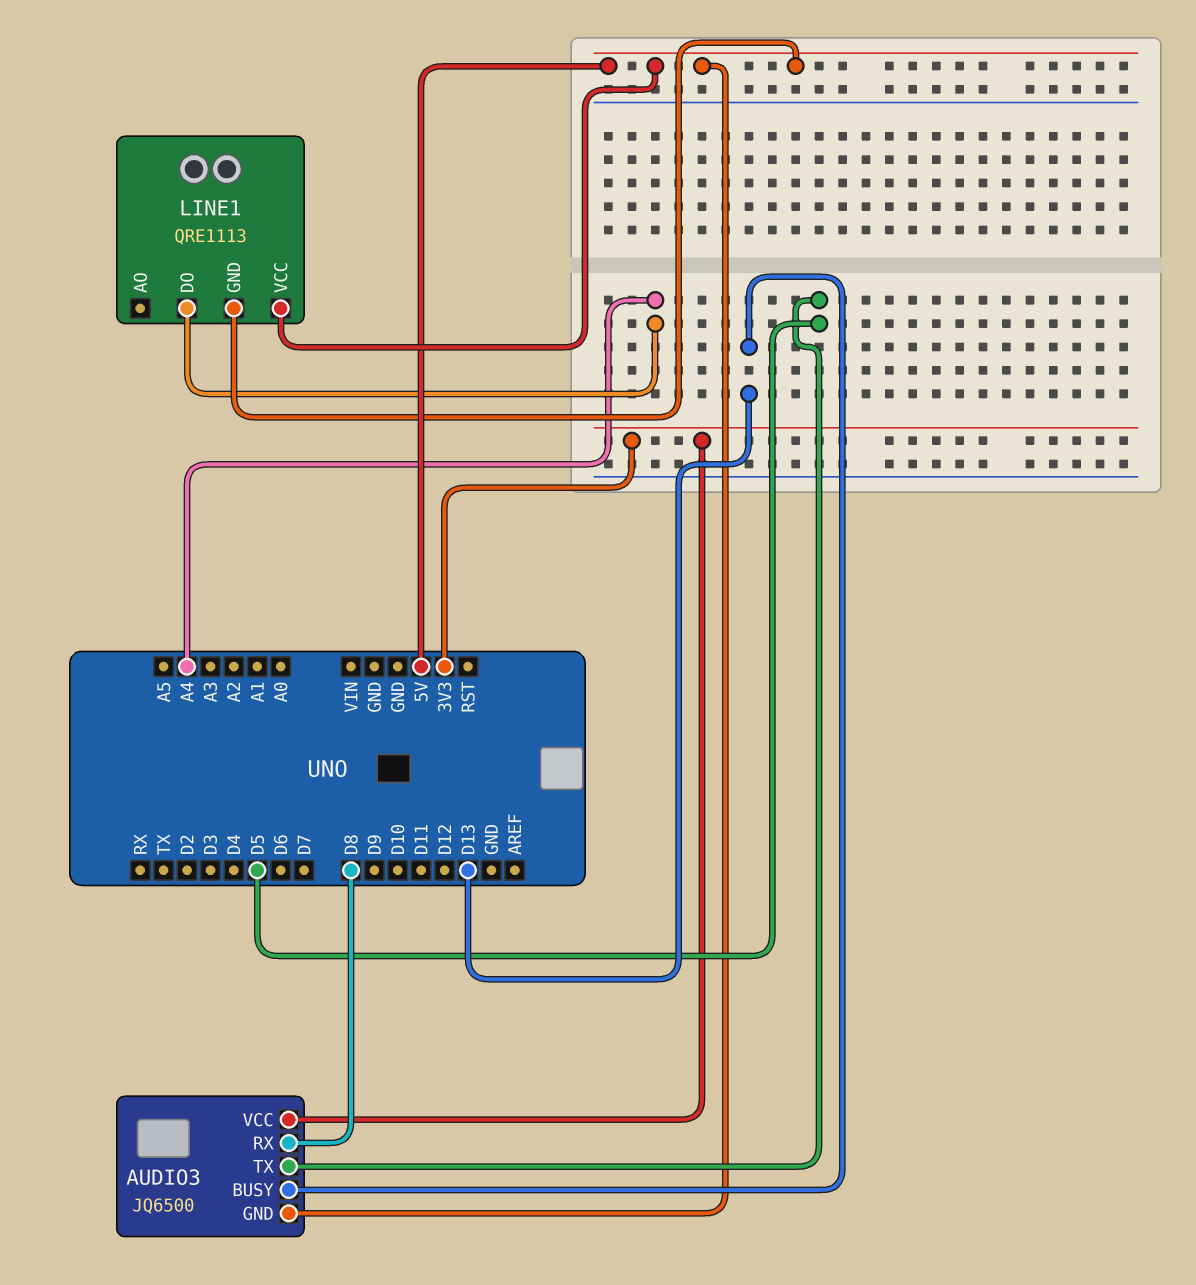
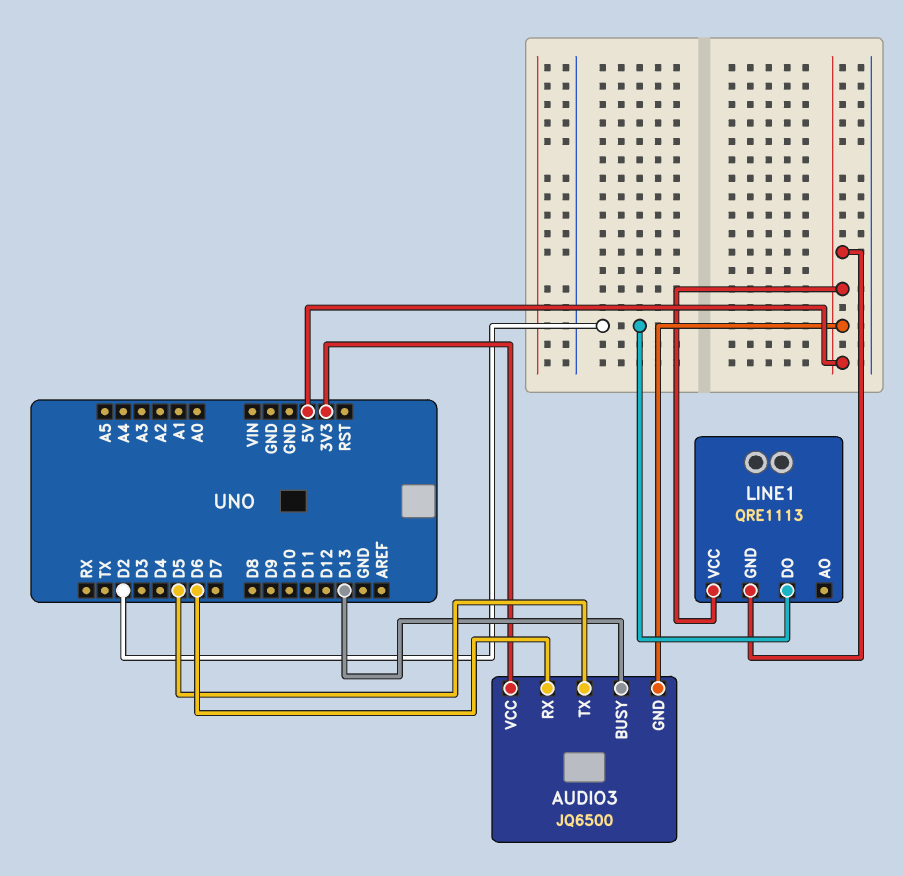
AUDIO3 pin RX: D8 -> D6
LINE1 pin DO: A4 -> D2

